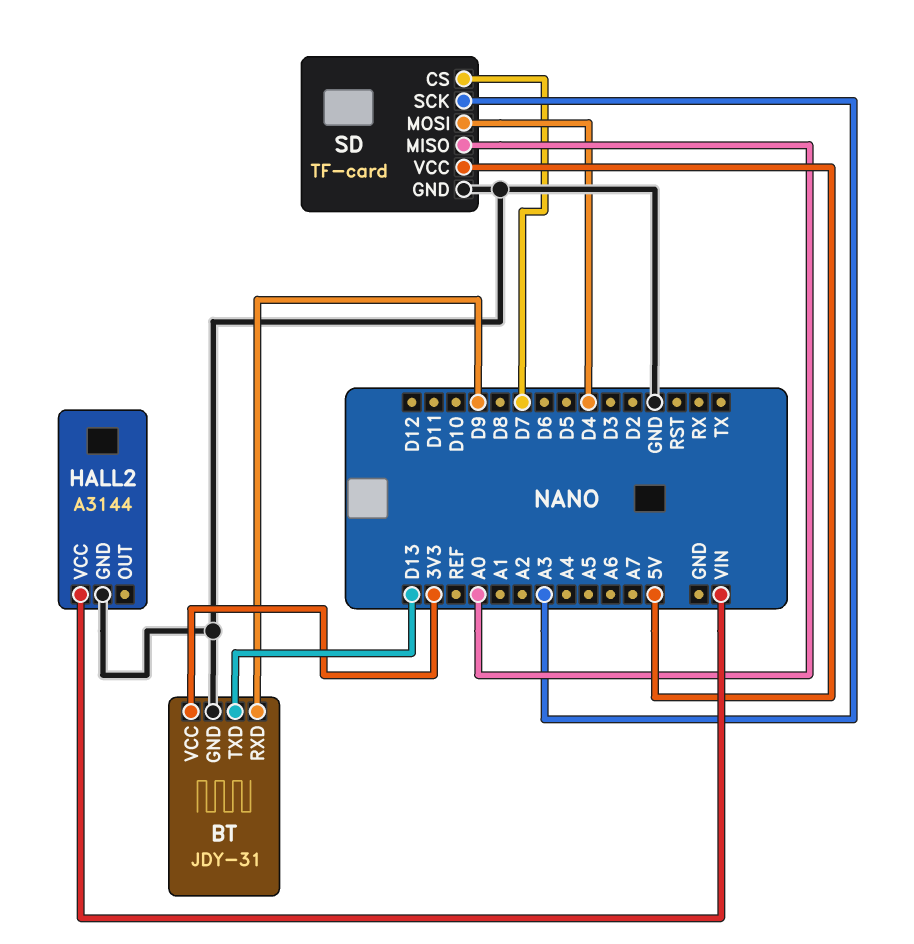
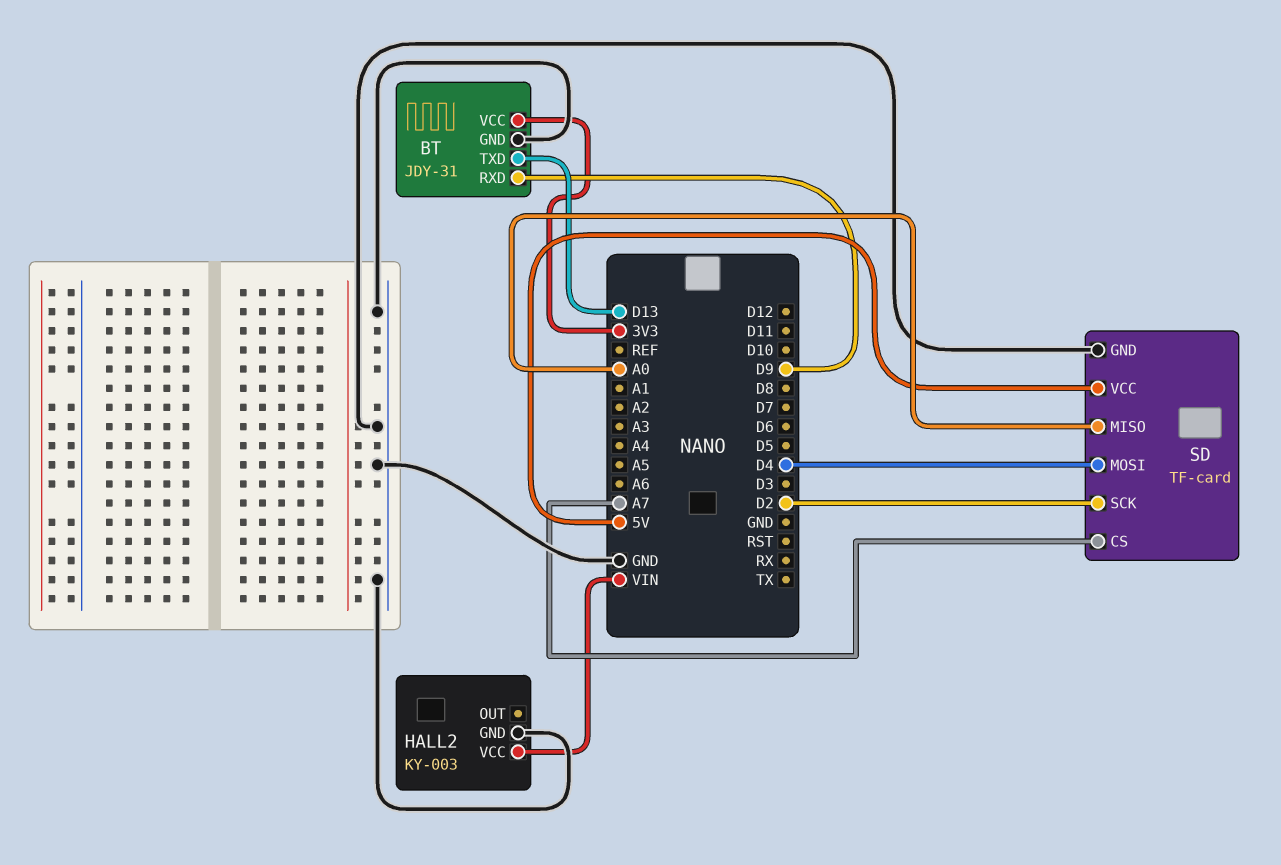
HALL2: A3144 -> KY-003
SD pin CS: D7 -> A7
SD pin SCK: A3 -> D2

